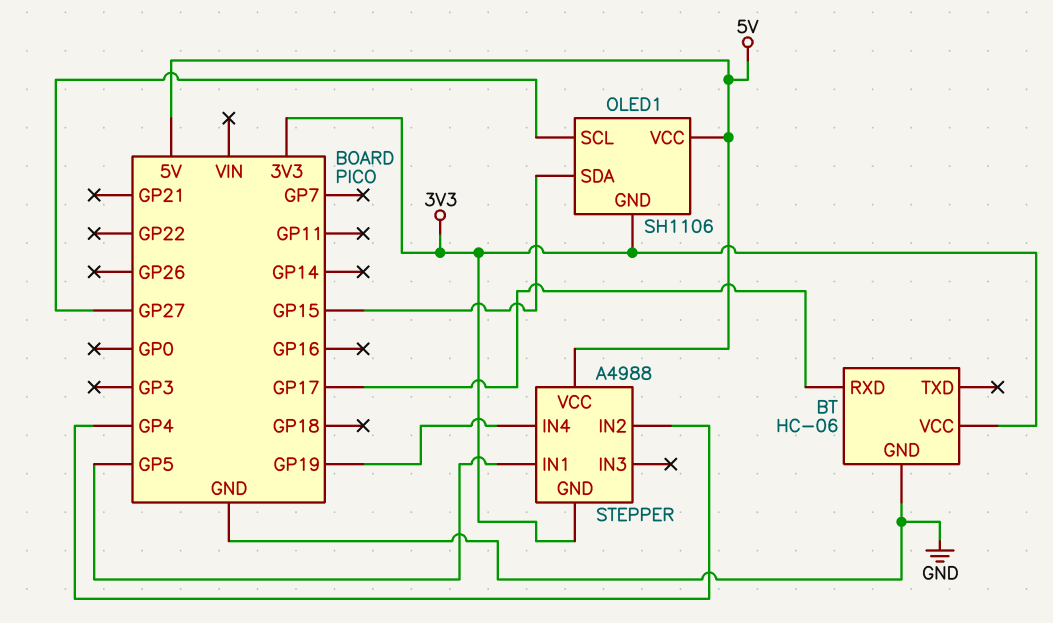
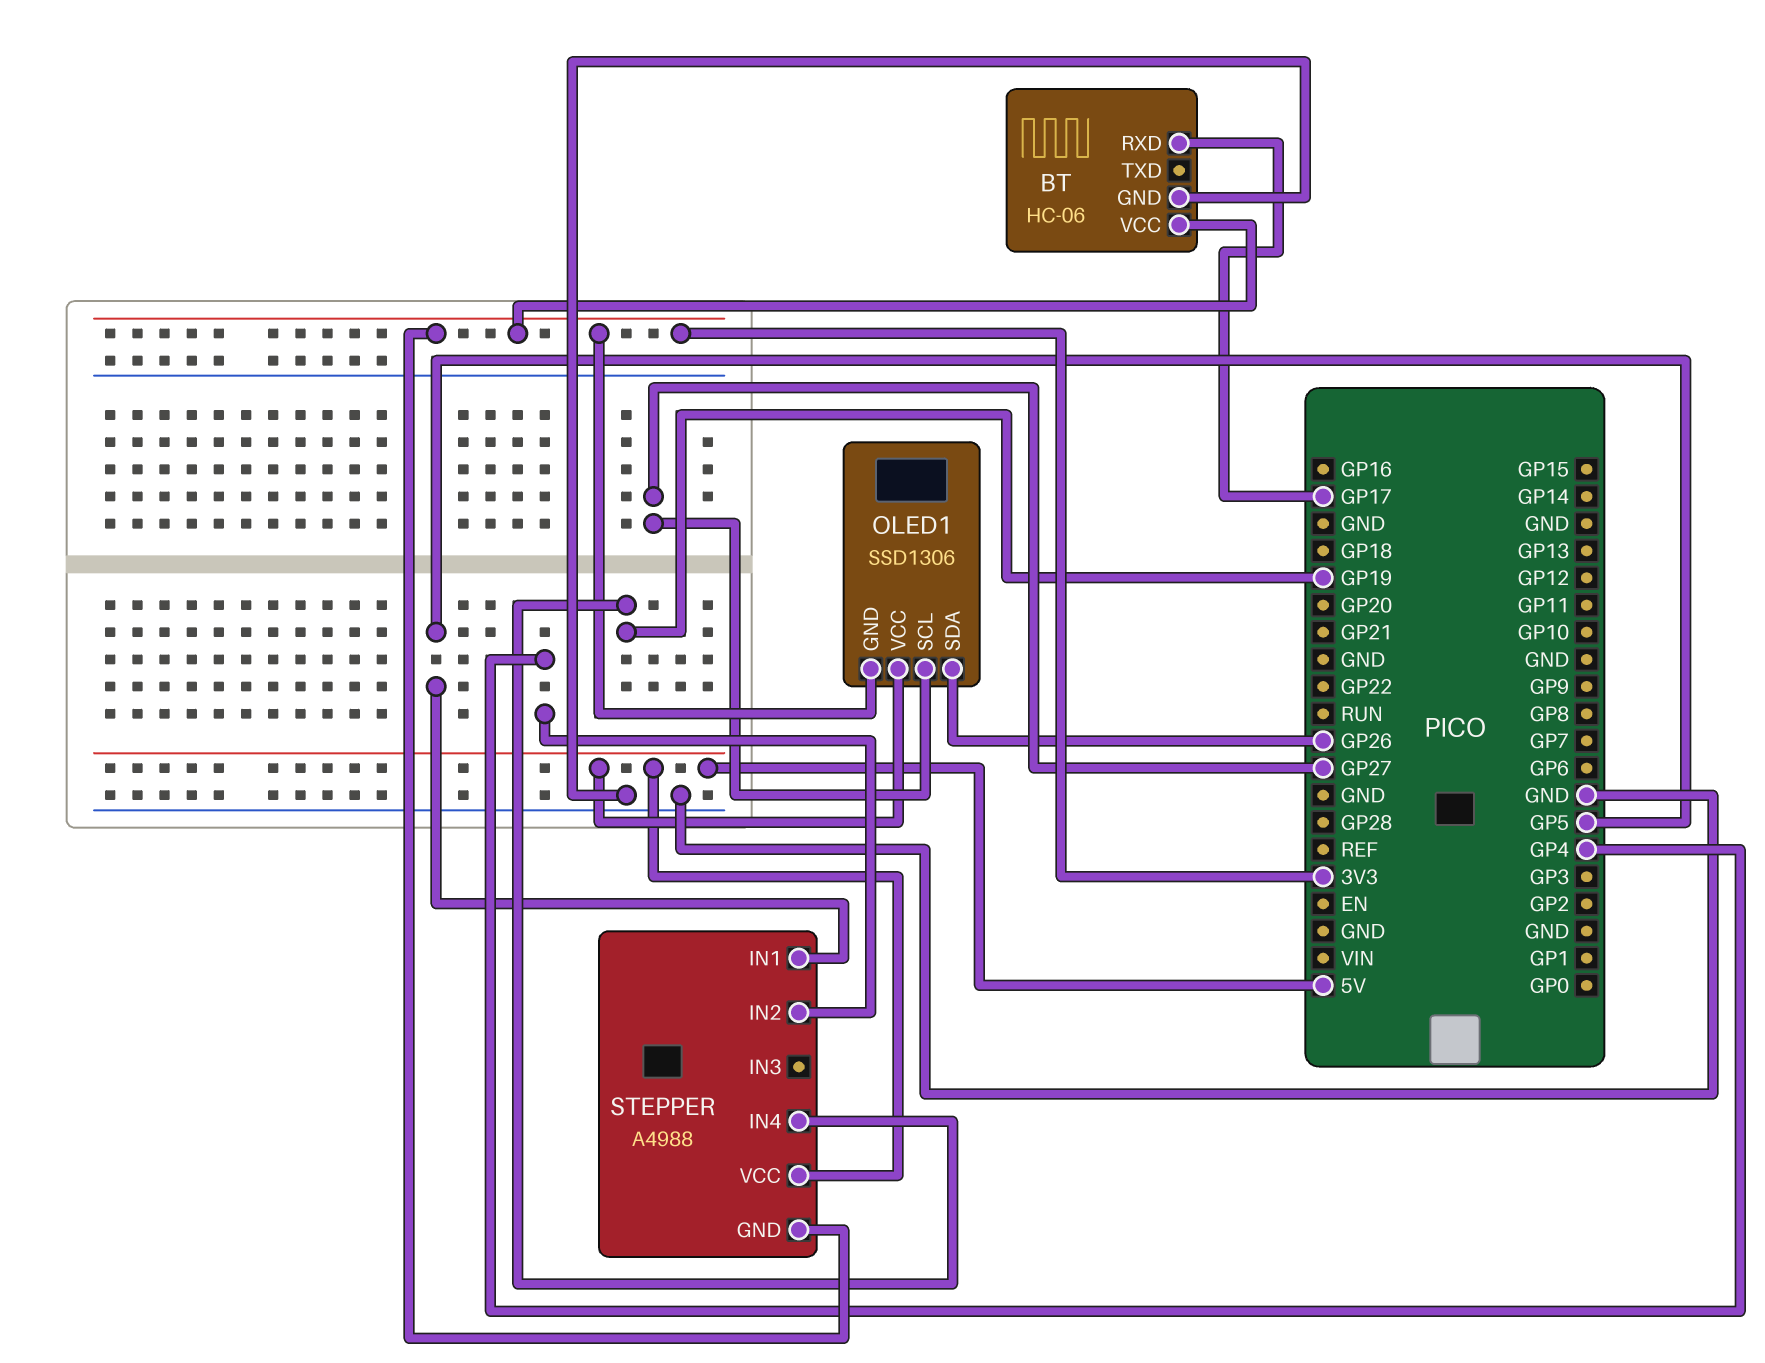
OLED1: SH1106 -> SSD1306
OLED1 pin SDA: GP15 -> GP26

